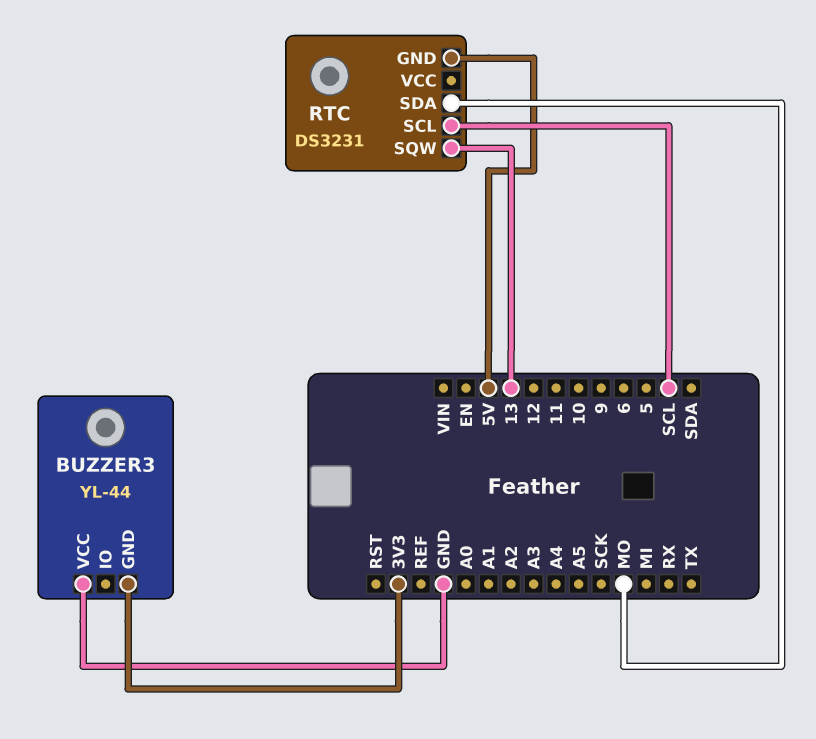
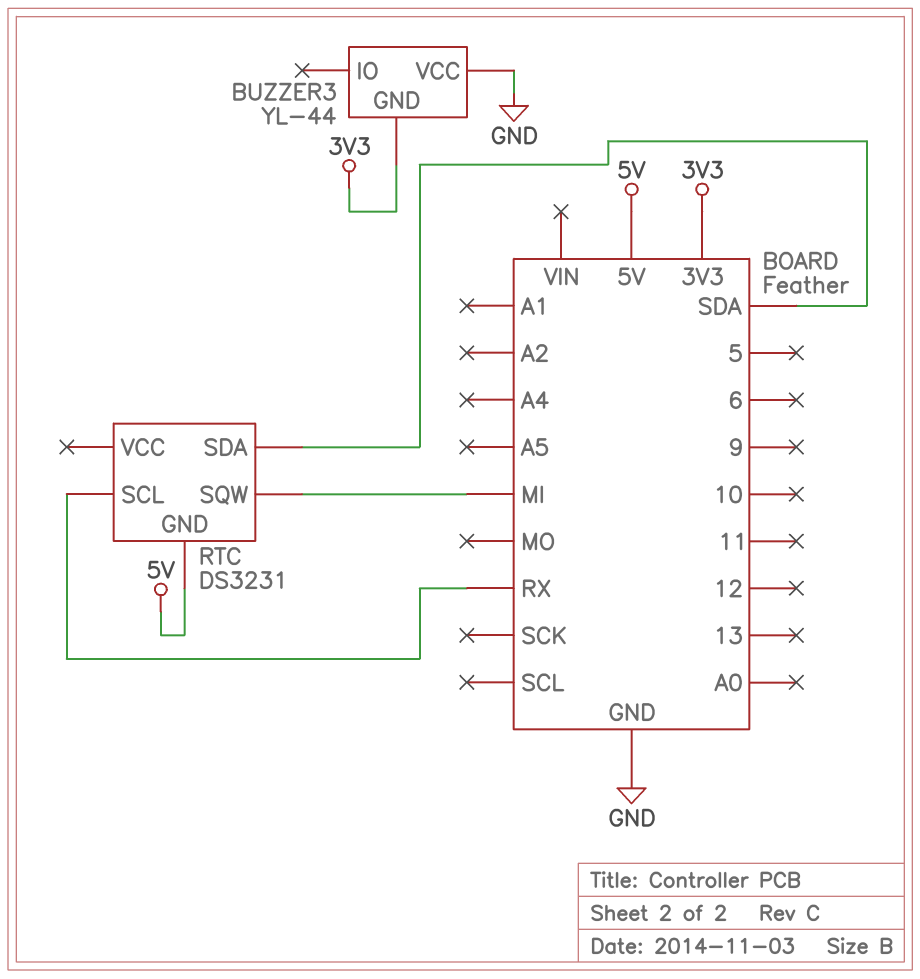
RTC pin SCL: SCL -> RX
RTC pin SDA: MO -> SDA
RTC pin SQW: 13 -> MI

